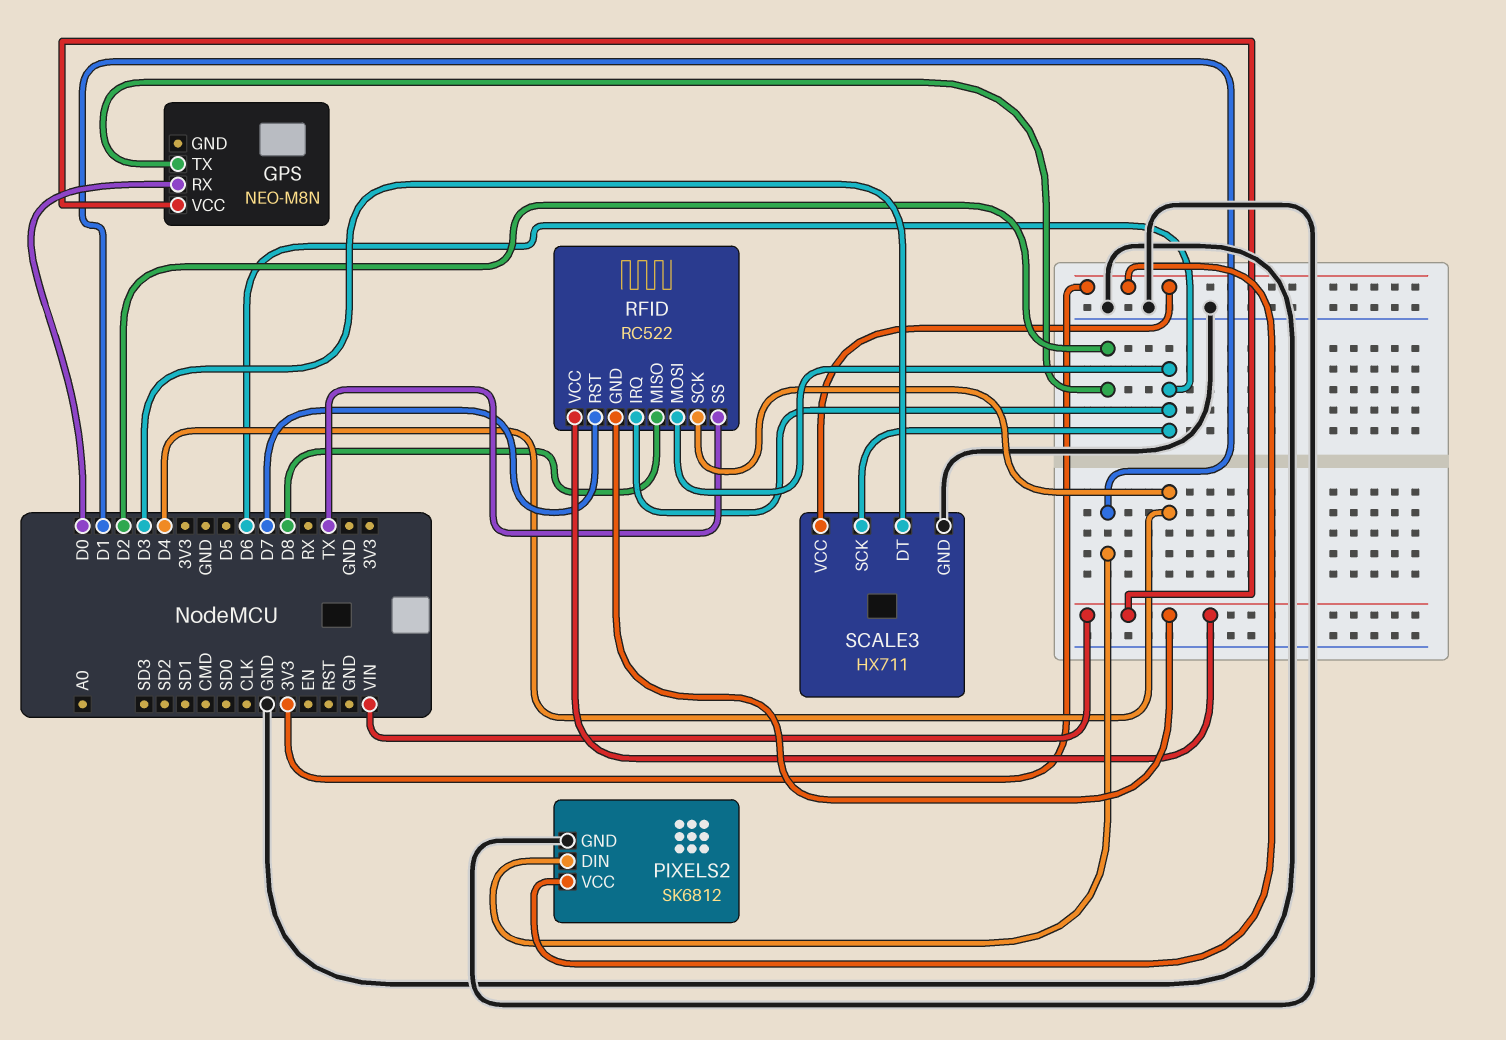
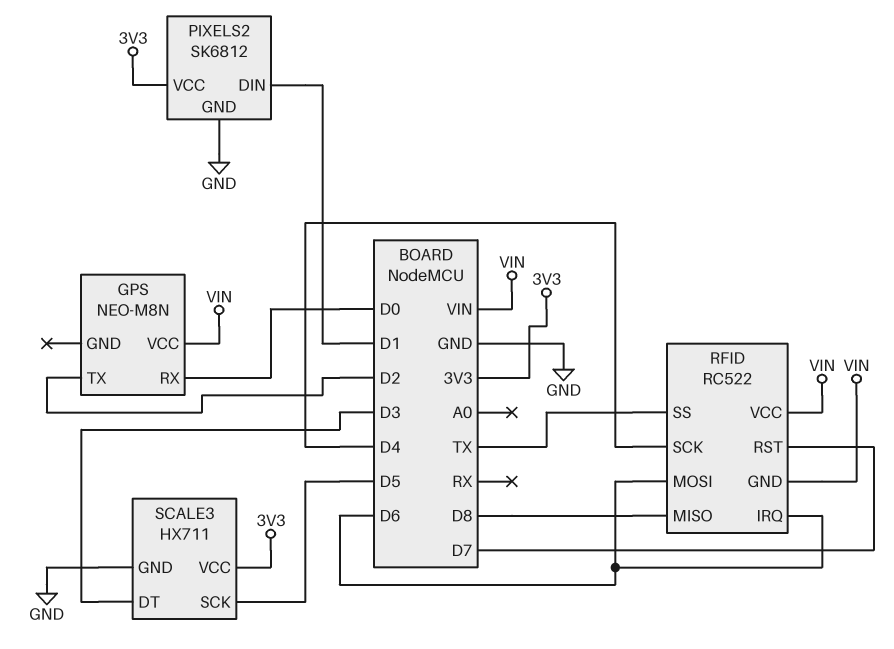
SCALE3 pin SCK: D6 -> D5

